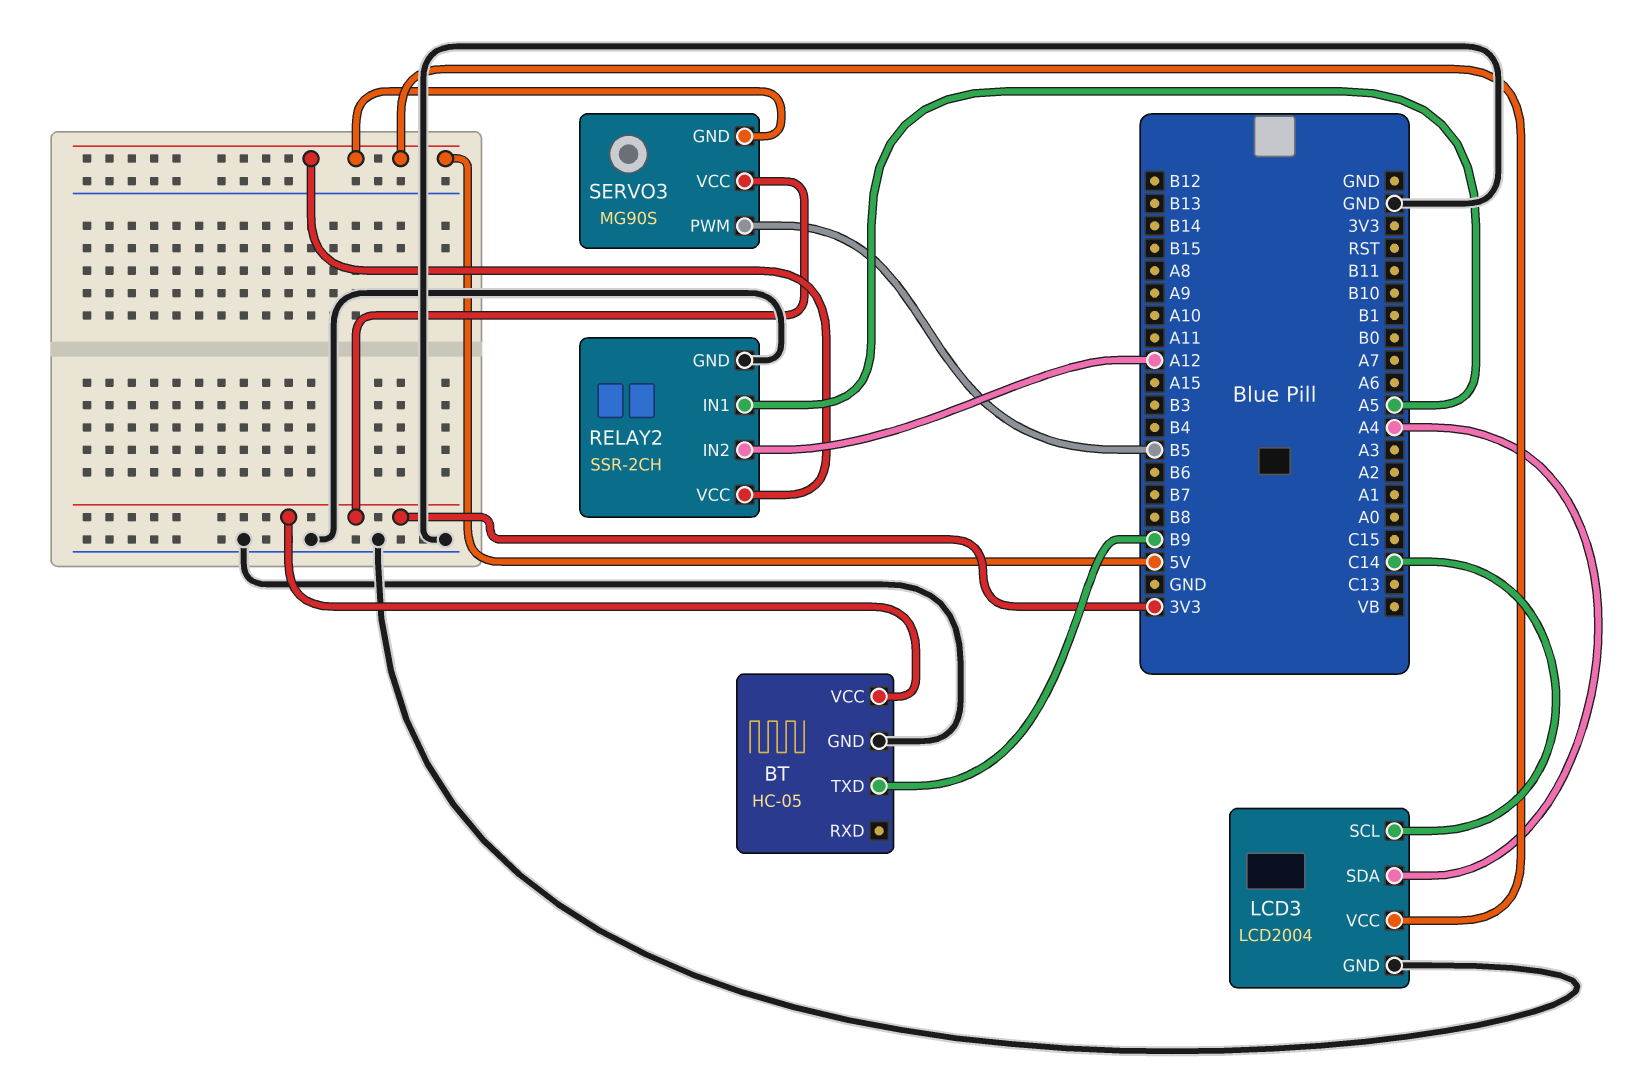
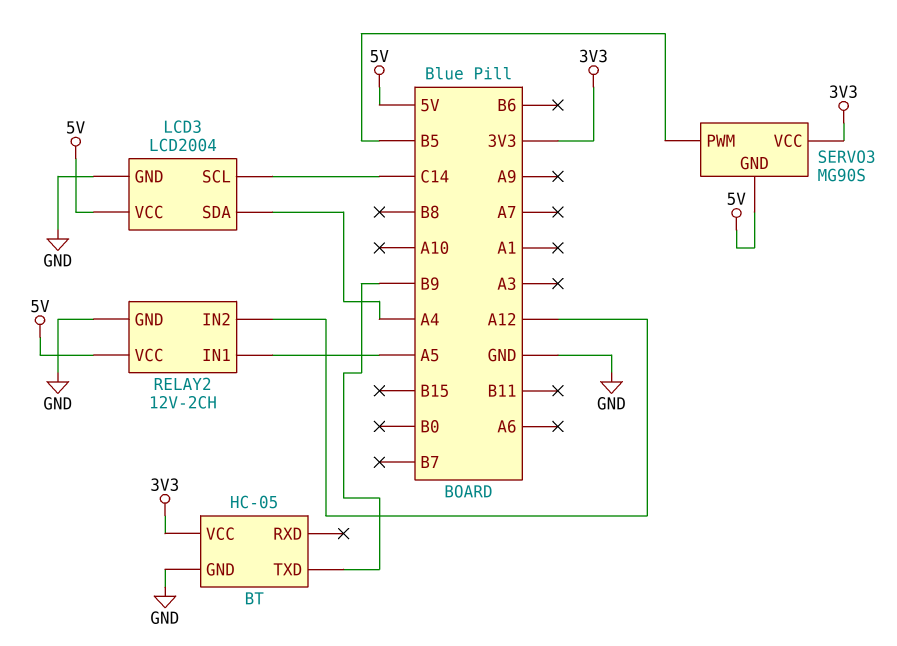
RELAY2: SSR-2CH -> 12V-2CH

